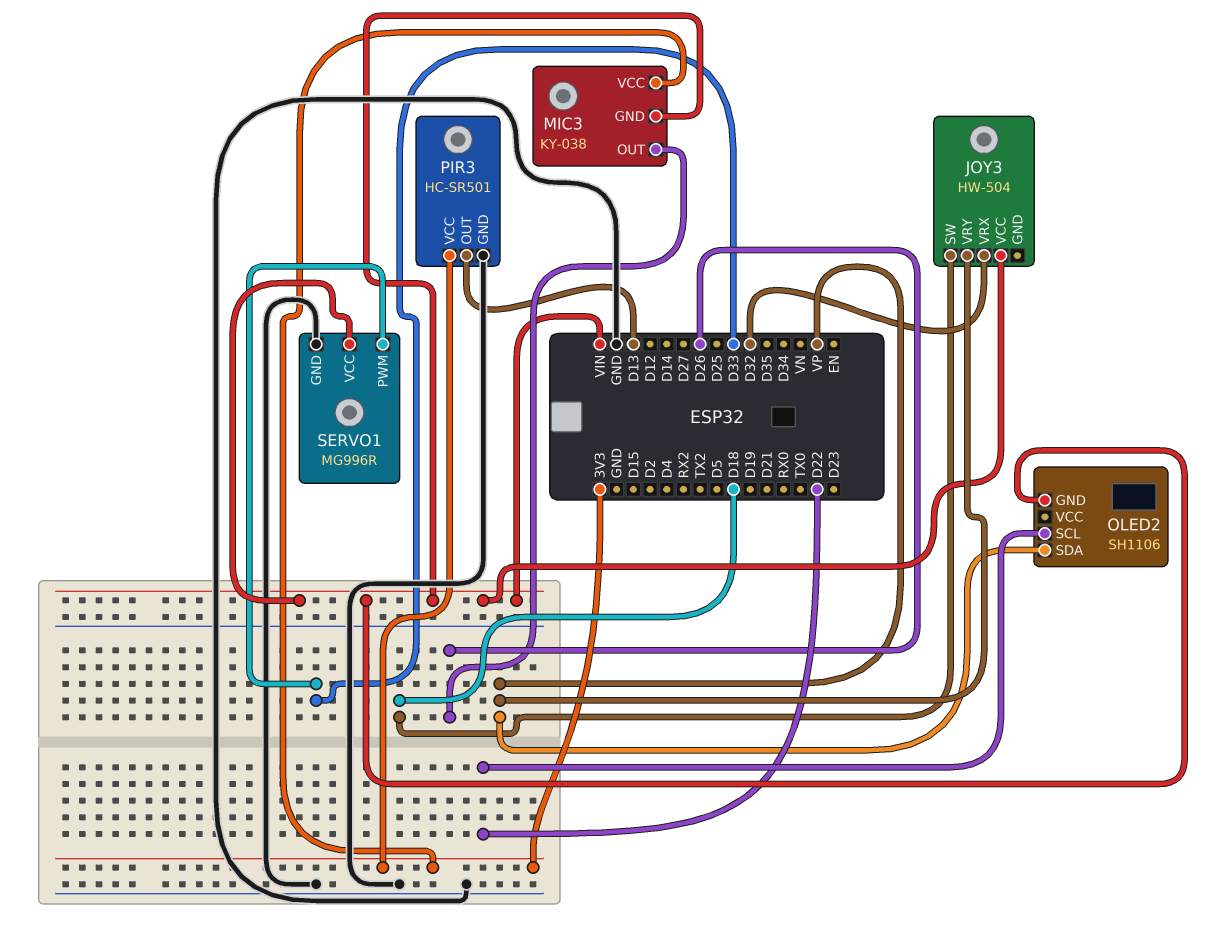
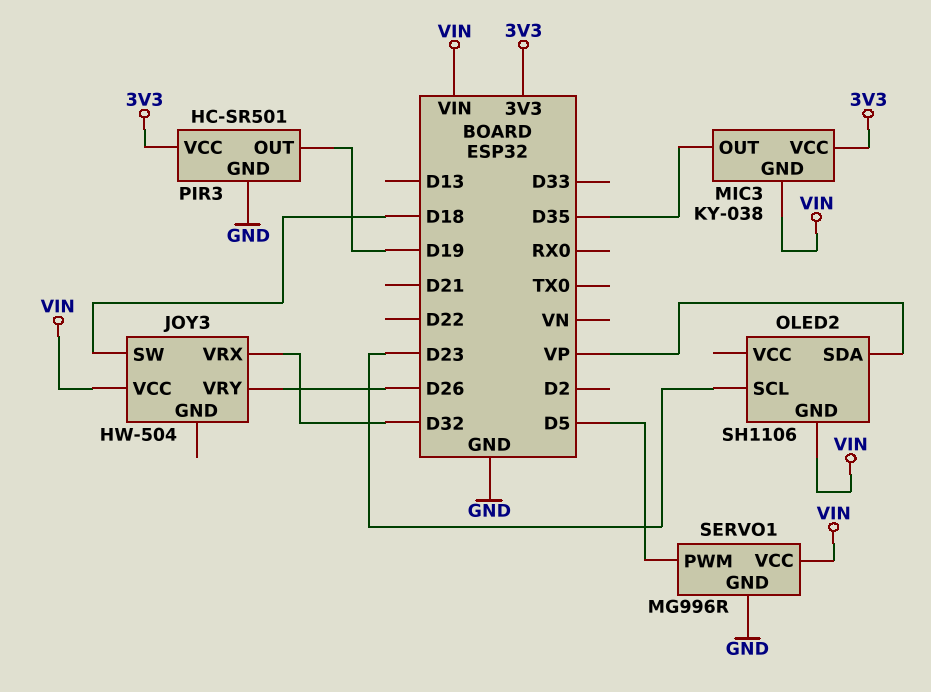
JOY3 pin VRY: VP -> D26
MIC3 pin OUT: D26 -> D35
OLED2 pin SCL: D22 -> D23
PIR3 pin OUT: D13 -> D19
SERVO1 pin PWM: D33 -> D5

